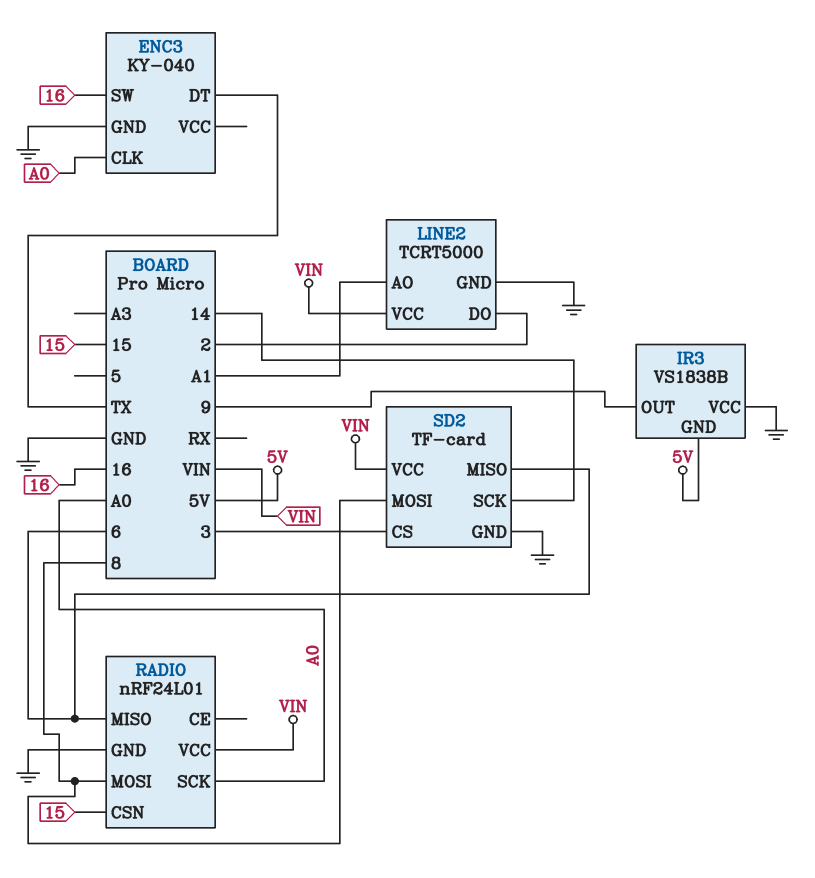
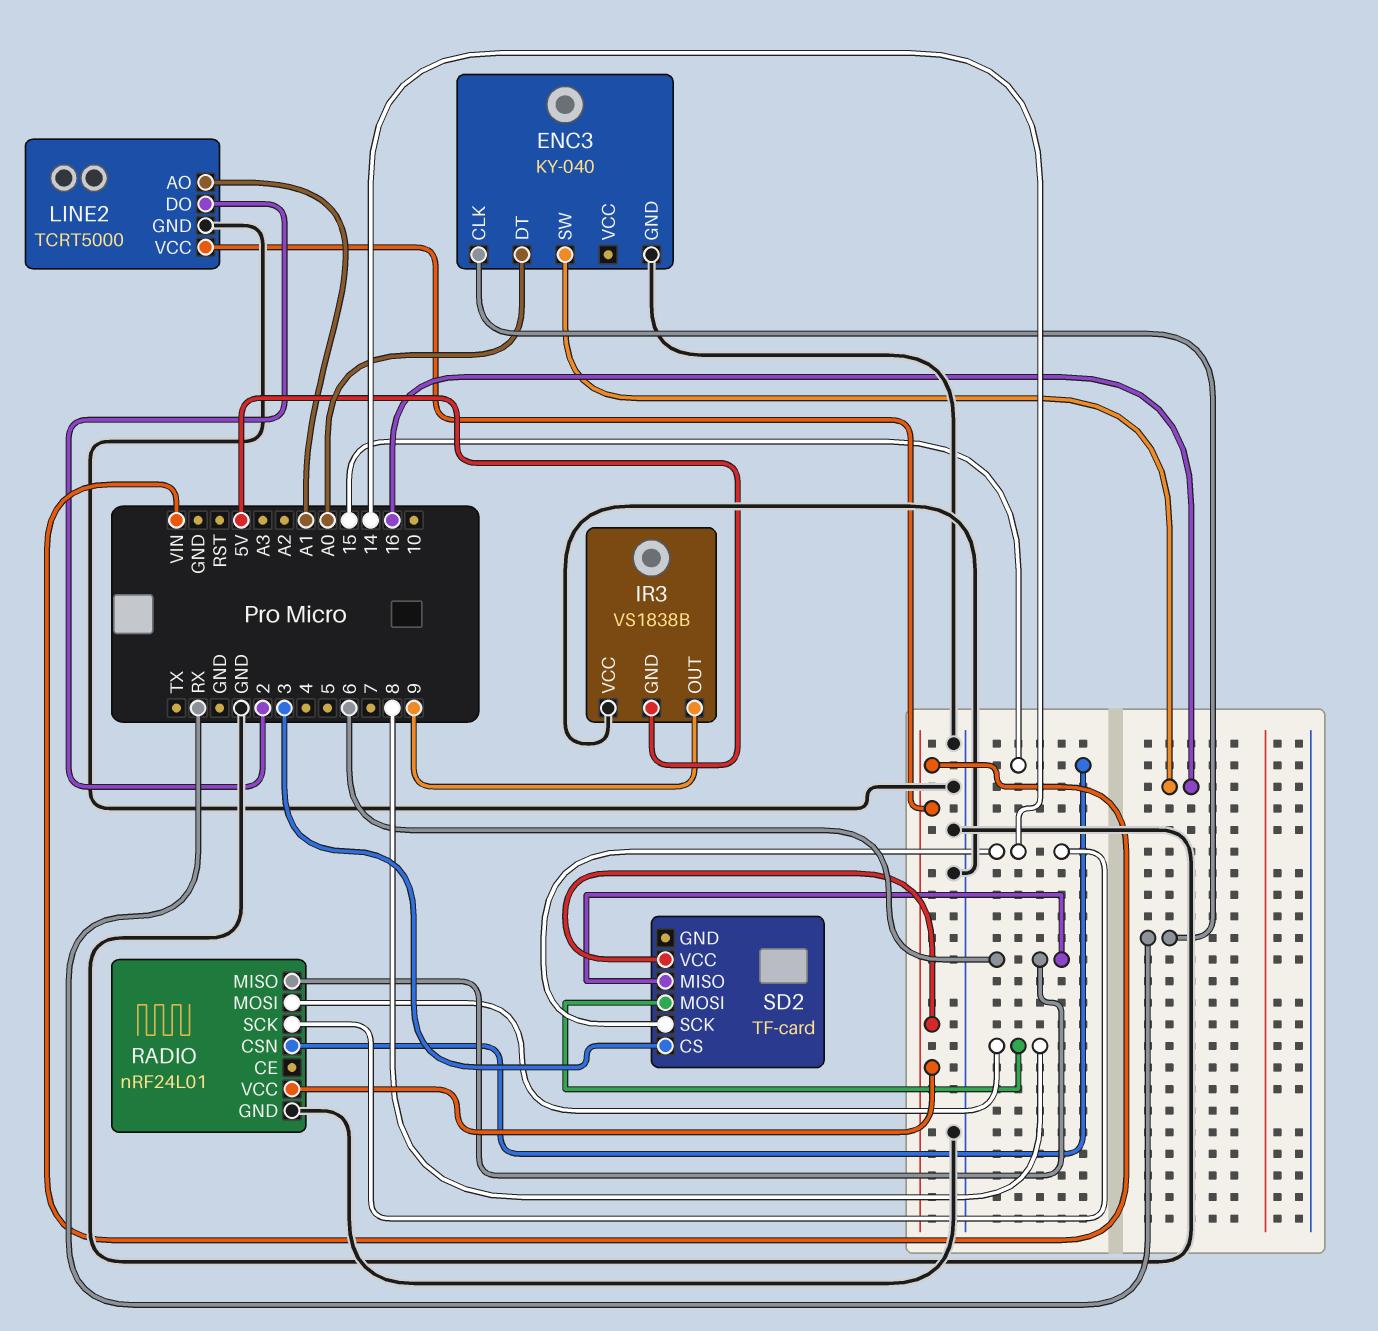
ENC3 pin CLK: A0 -> RX
ENC3 pin DT: TX -> A0
RADIO pin SCK: A0 -> 14
SD2 pin GND: GND -> none

